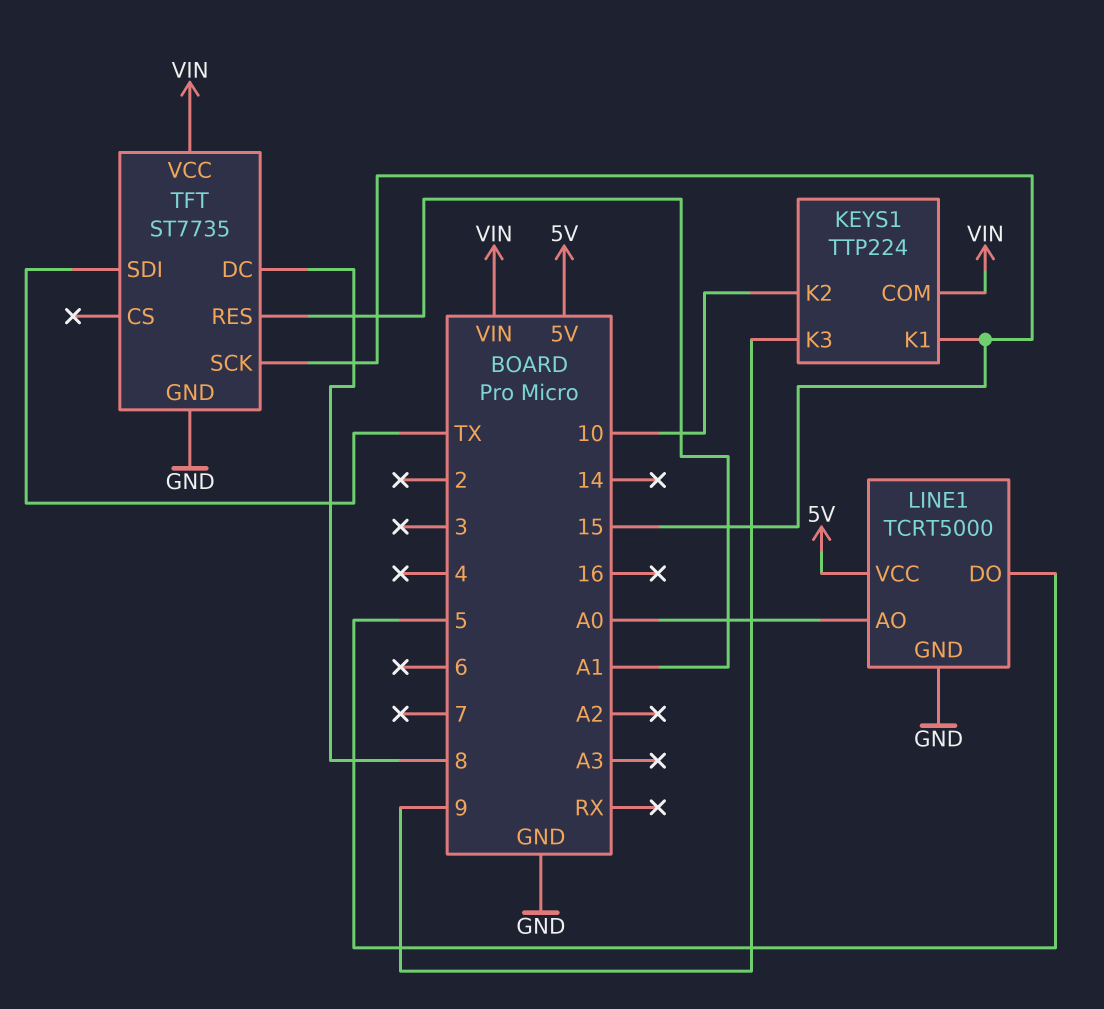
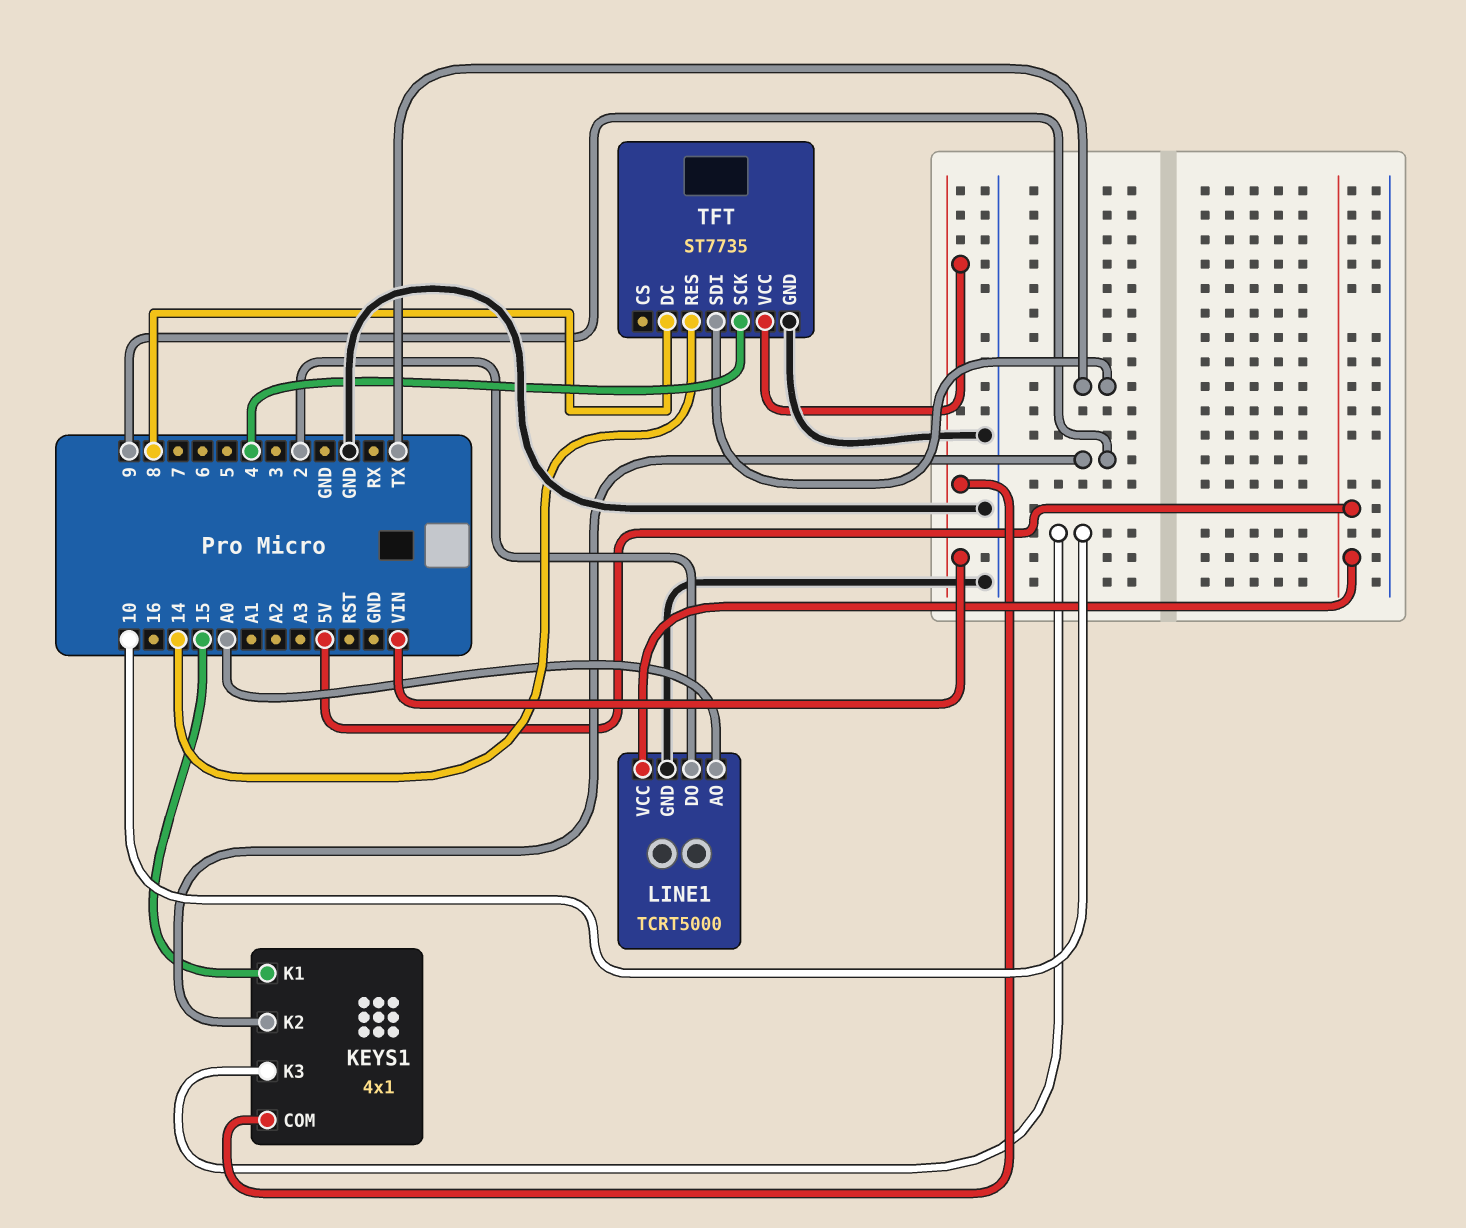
KEYS1: TTP224 -> 4x1
KEYS1 pin K2: 10 -> 9
KEYS1 pin K3: 9 -> 10
LINE1 pin DO: 5 -> 2
TFT pin RES: A1 -> 14
TFT pin SCK: 15 -> 4

